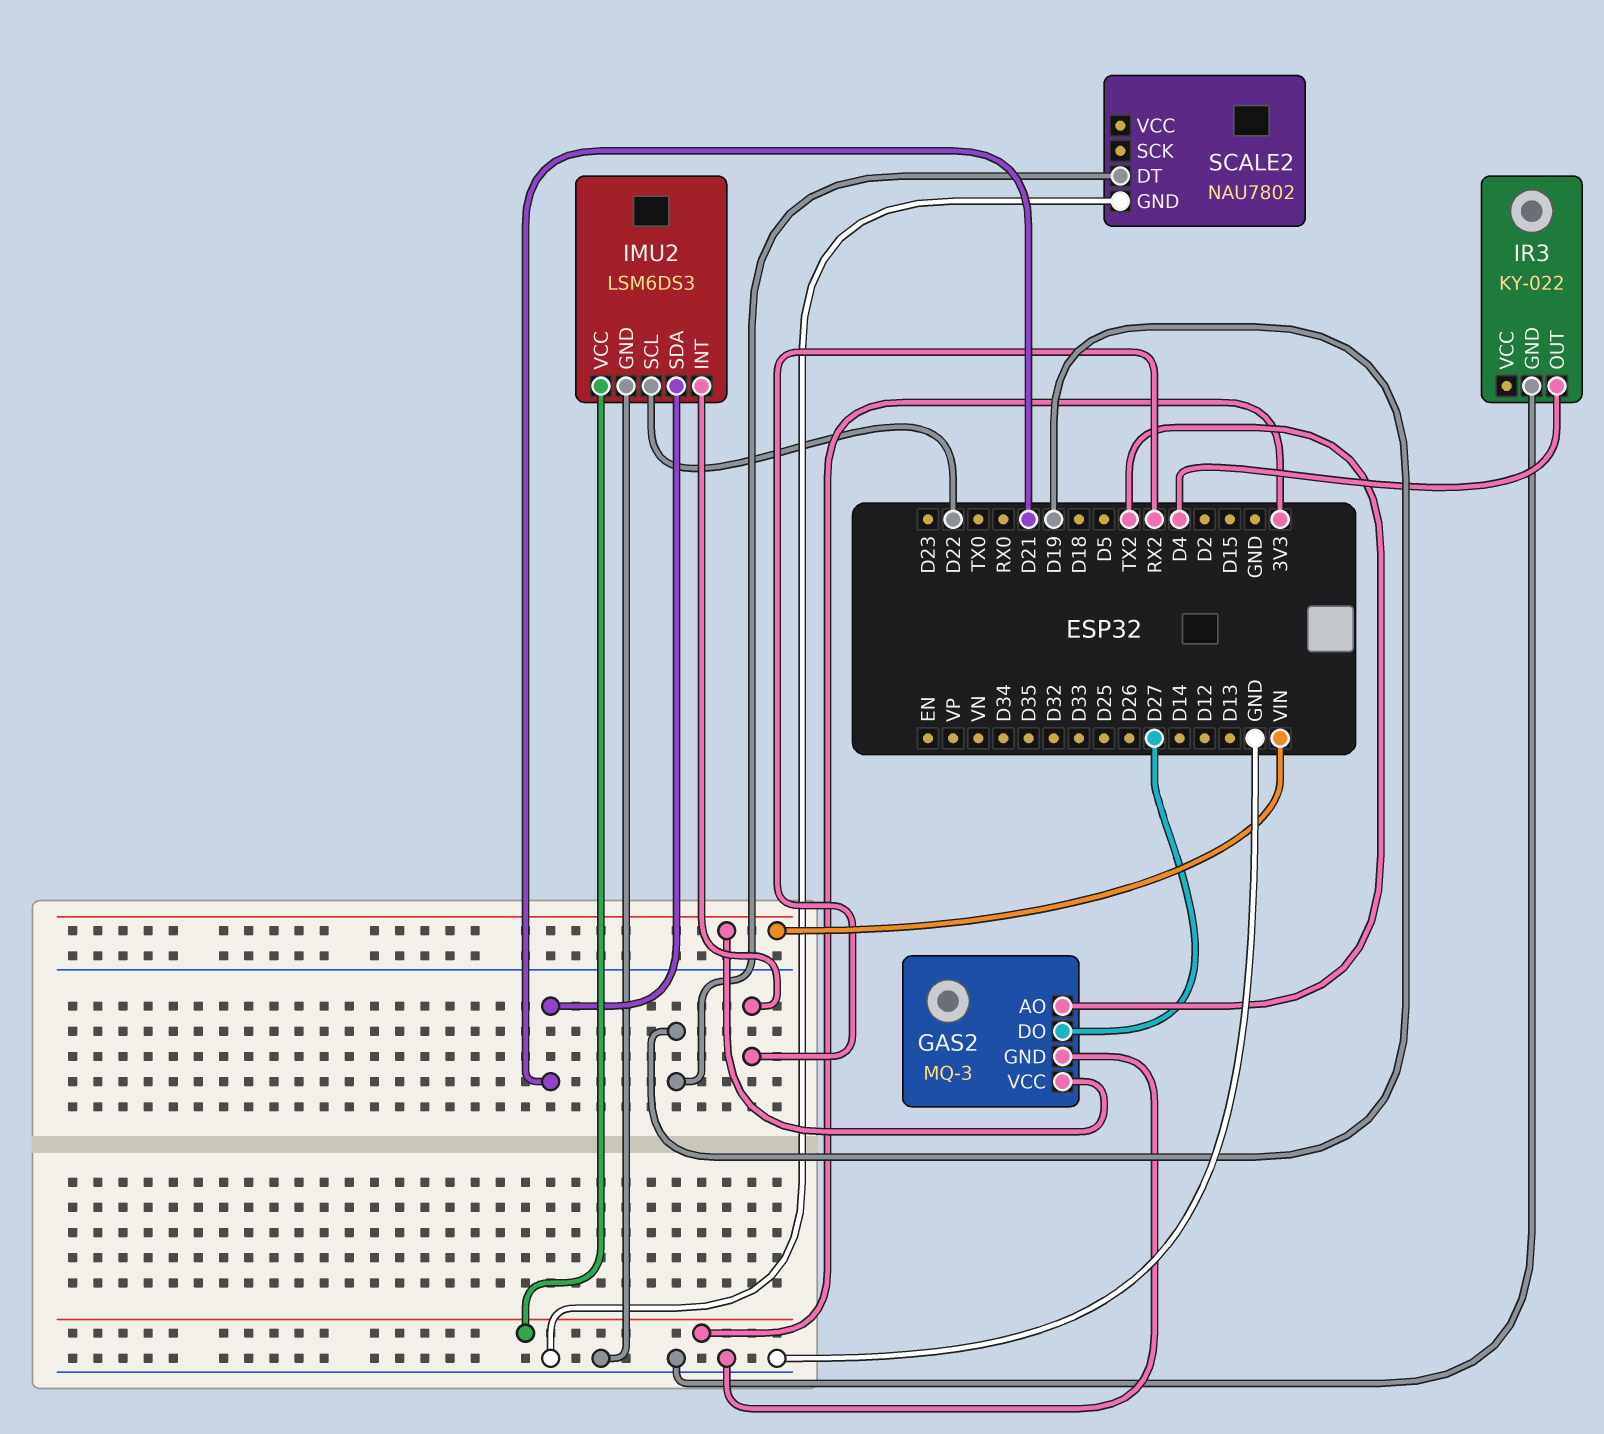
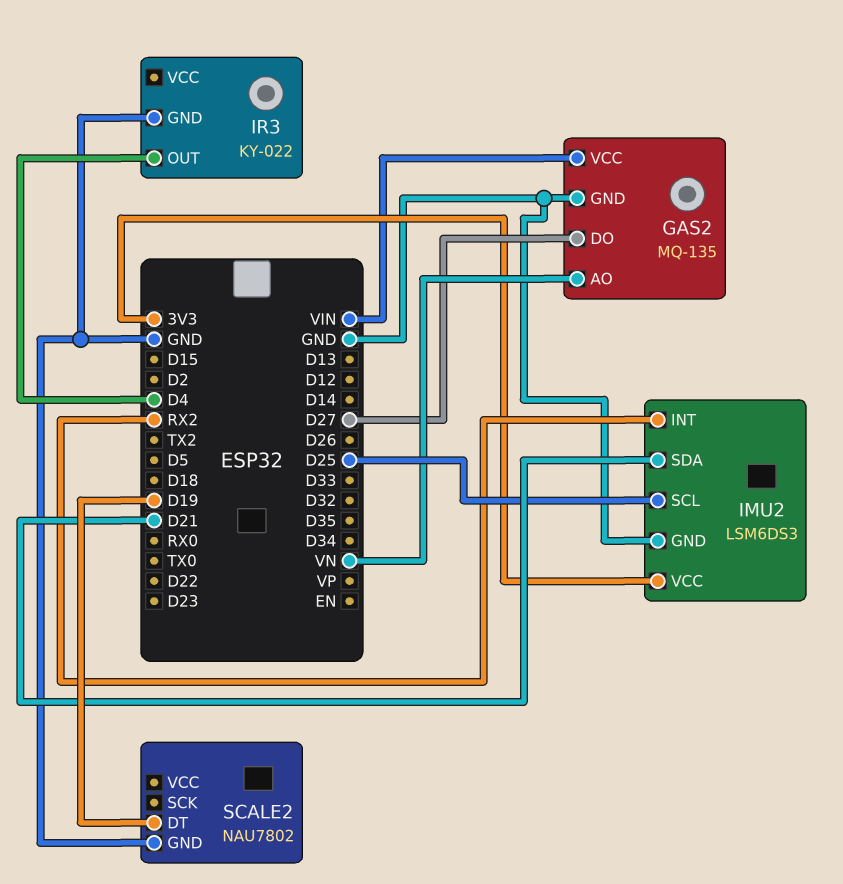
GAS2: MQ-3 -> MQ-135
GAS2 pin AO: TX2 -> VN
IMU2 pin SCL: D22 -> D25

